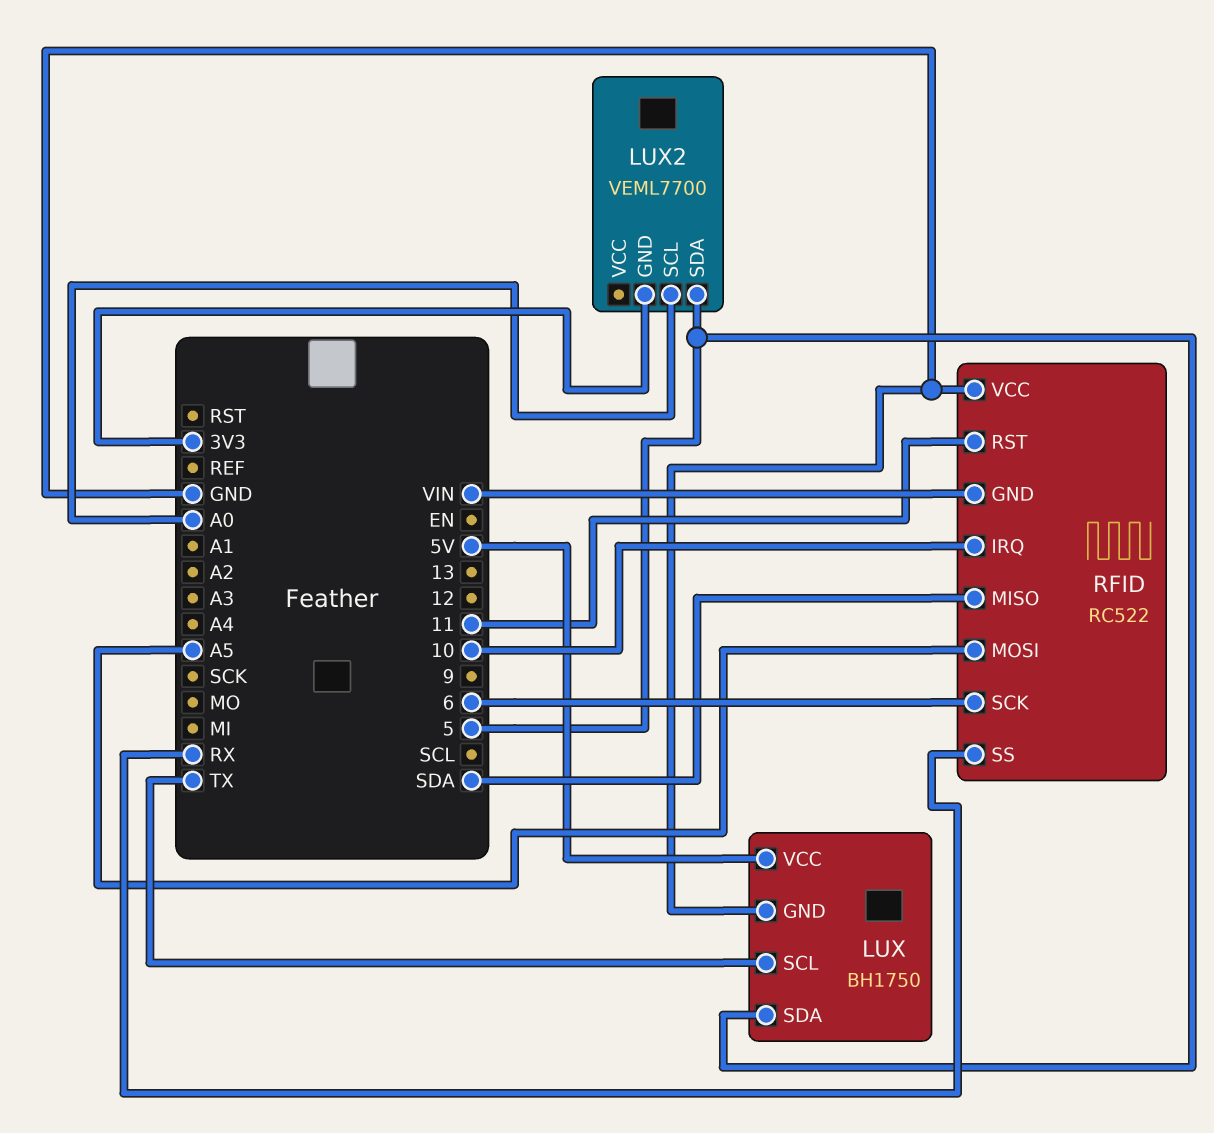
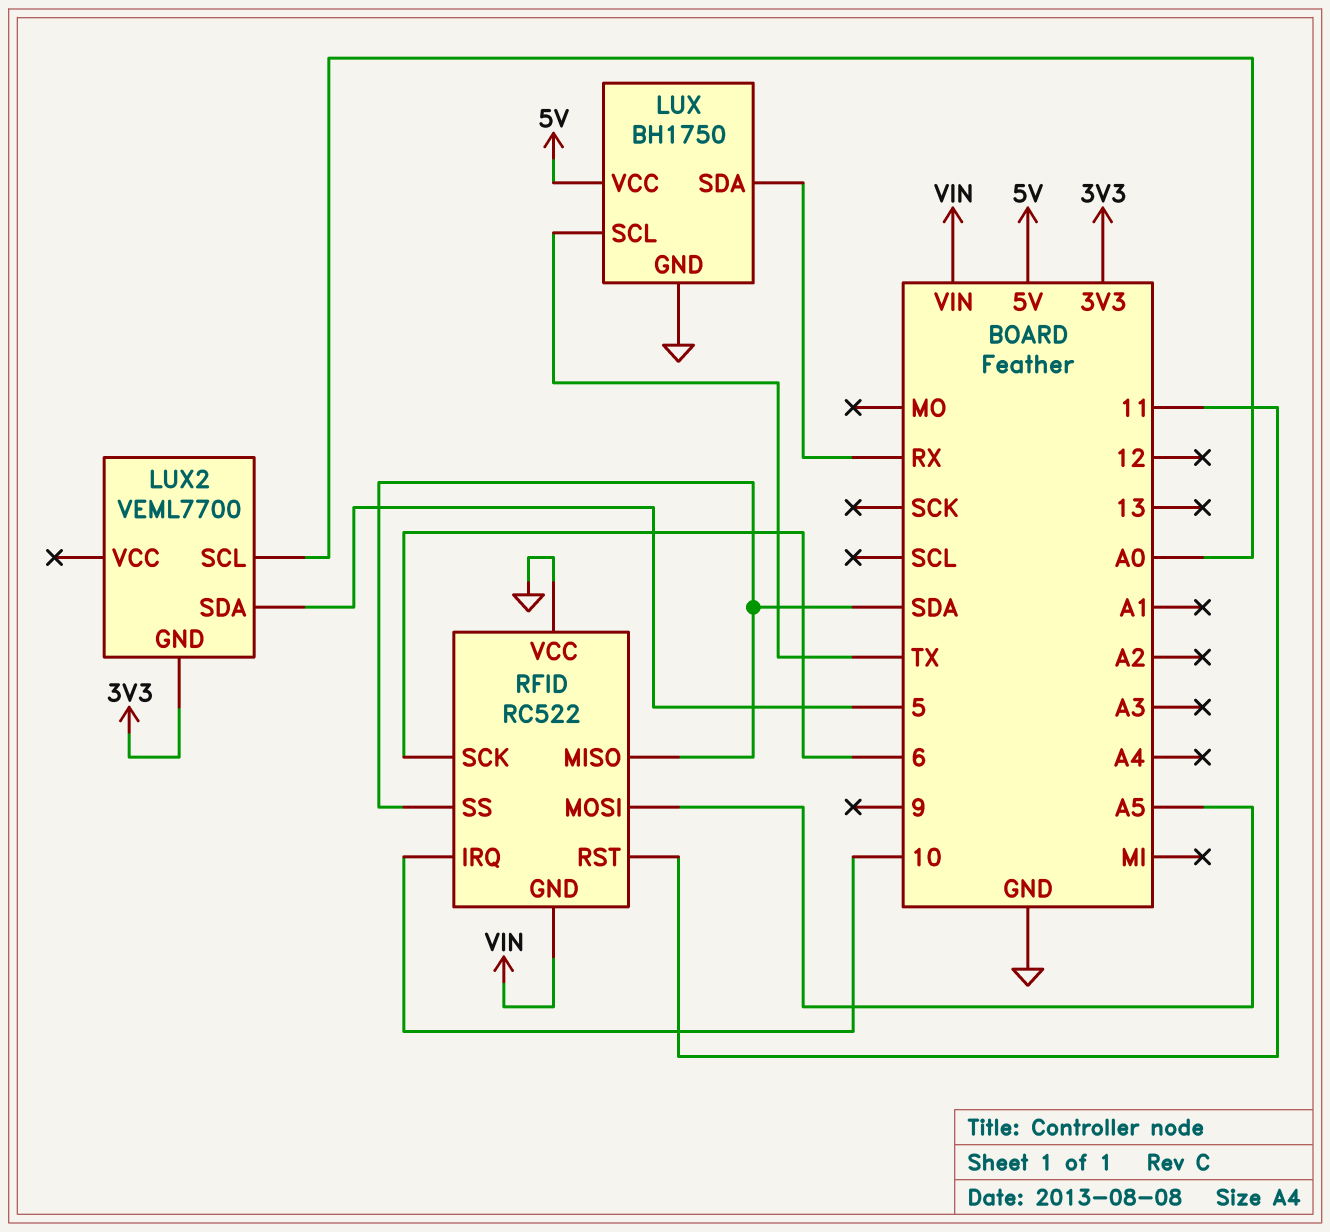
LUX pin SDA: 5 -> RX
RFID pin SS: RX -> SDA

